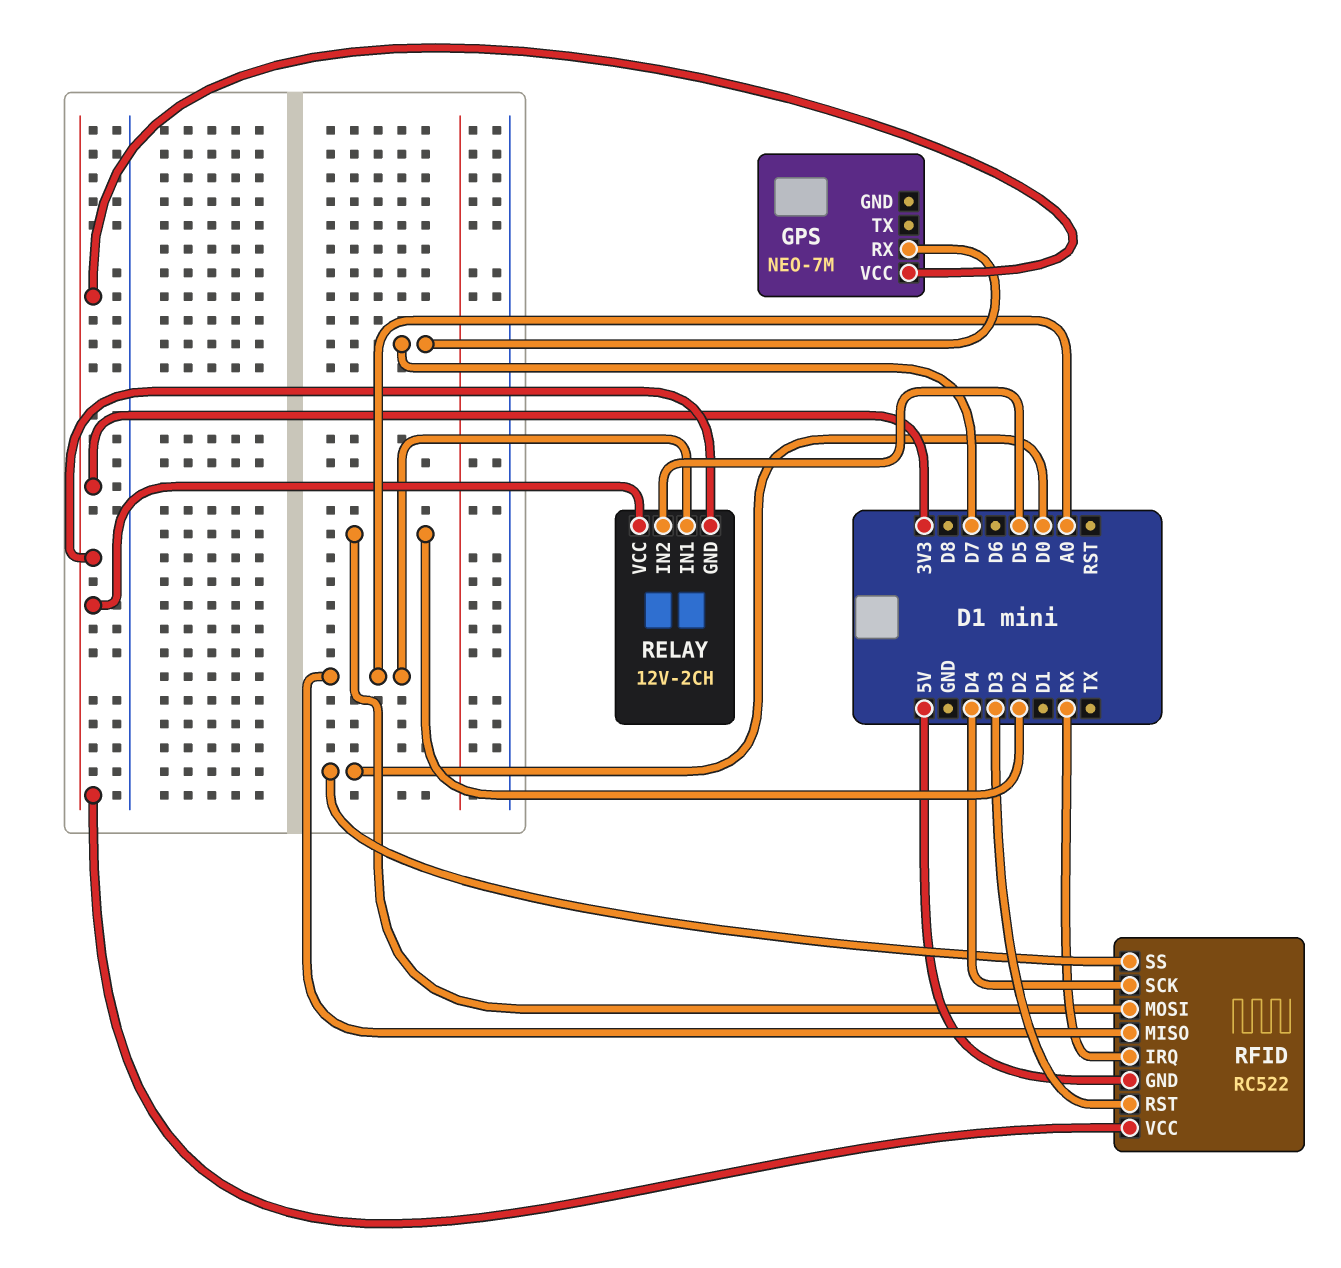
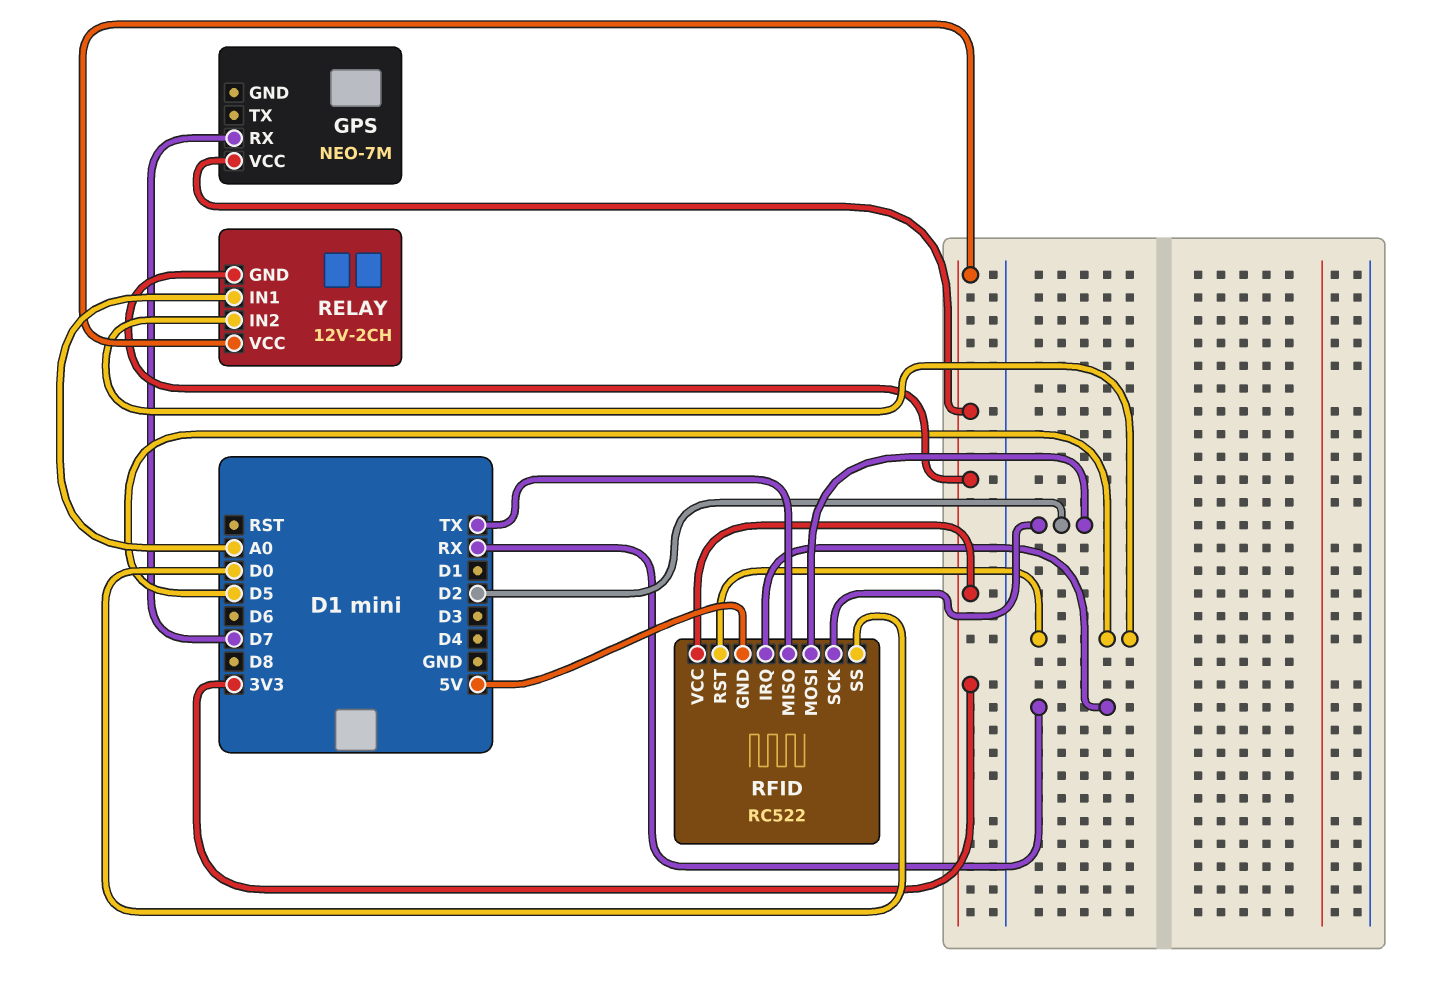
RFID pin MISO: A0 -> TX
RFID pin RST: D3 -> D5
RFID pin SCK: D4 -> D2

